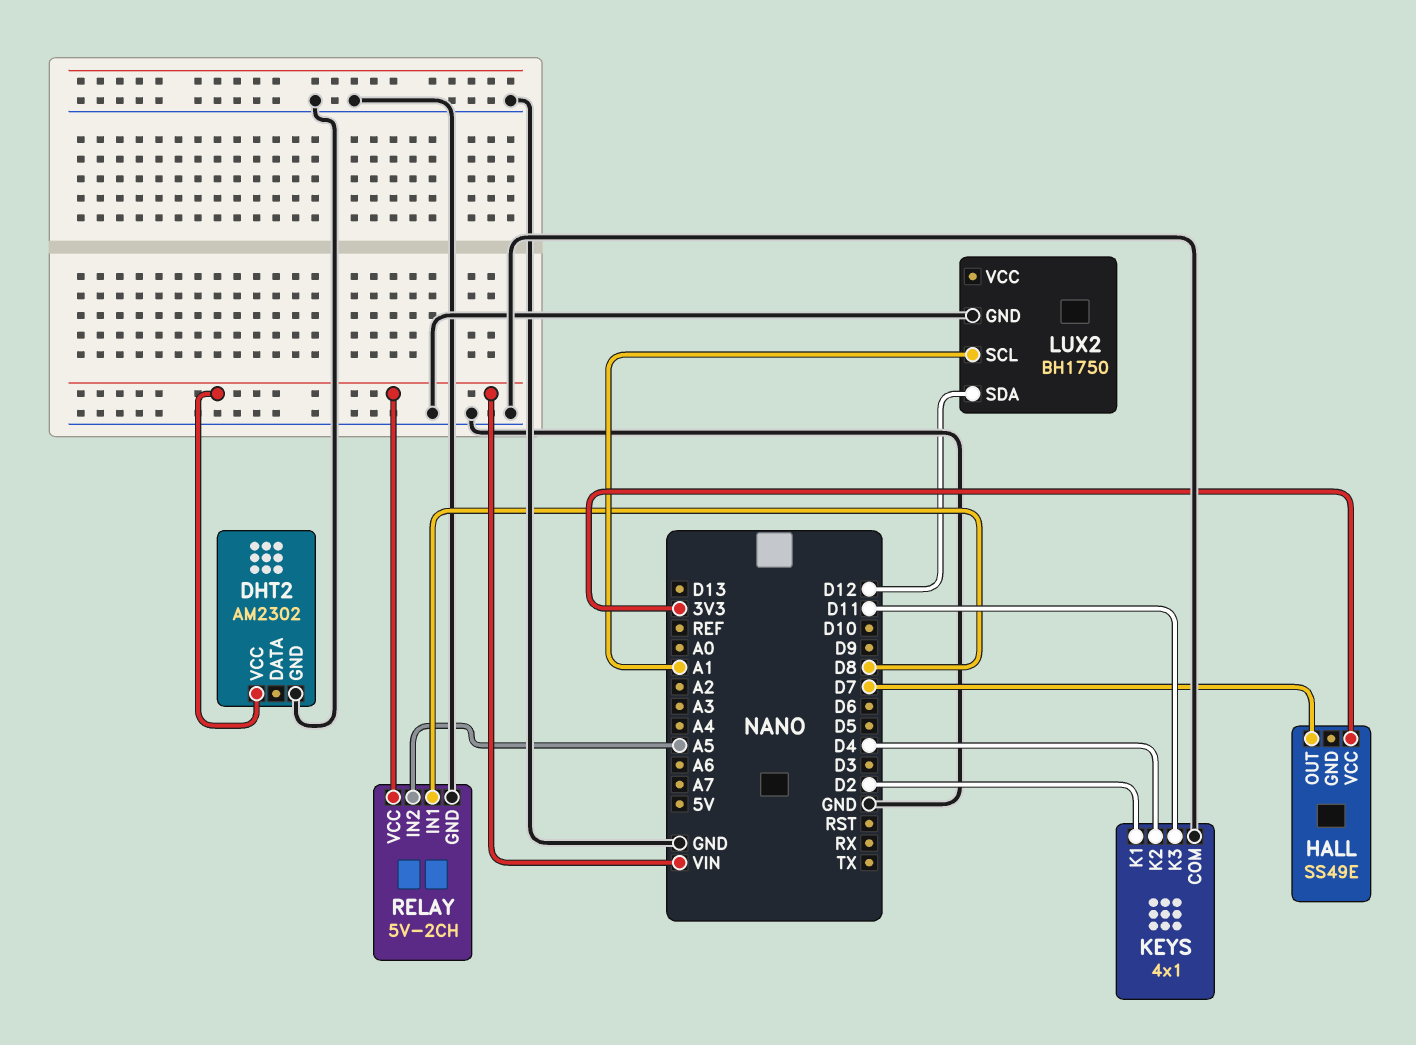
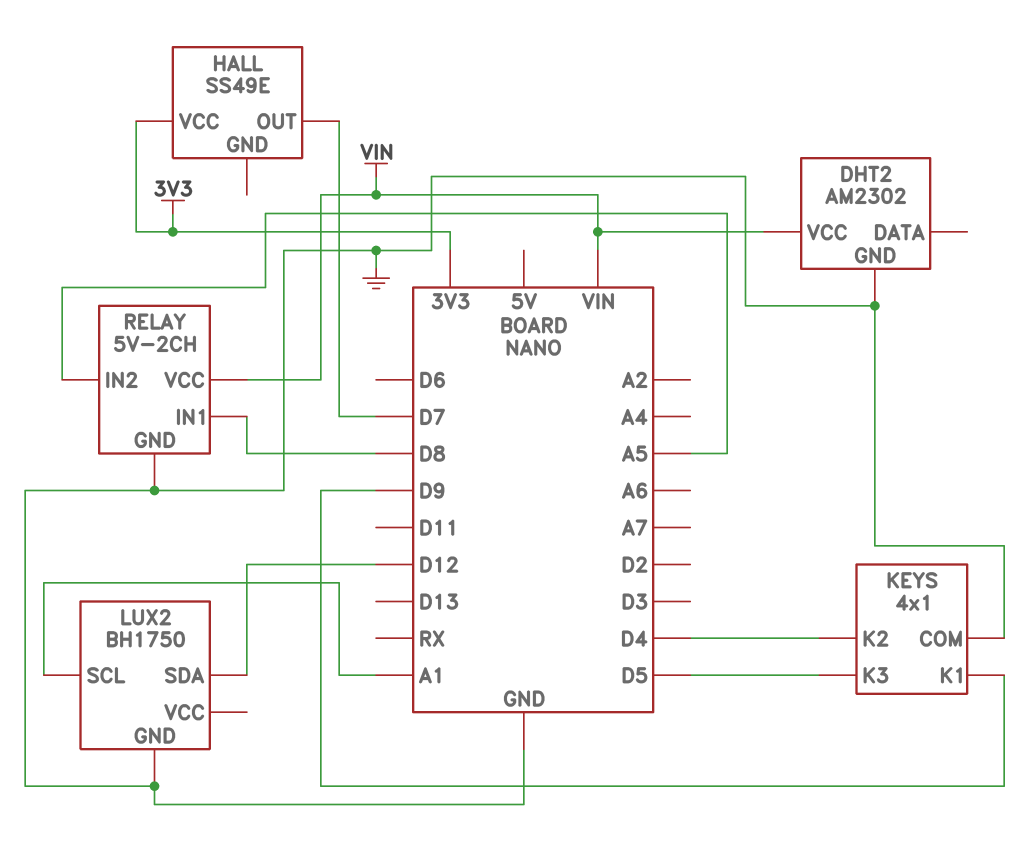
KEYS pin K1: D2 -> D9
KEYS pin K3: D11 -> D5

